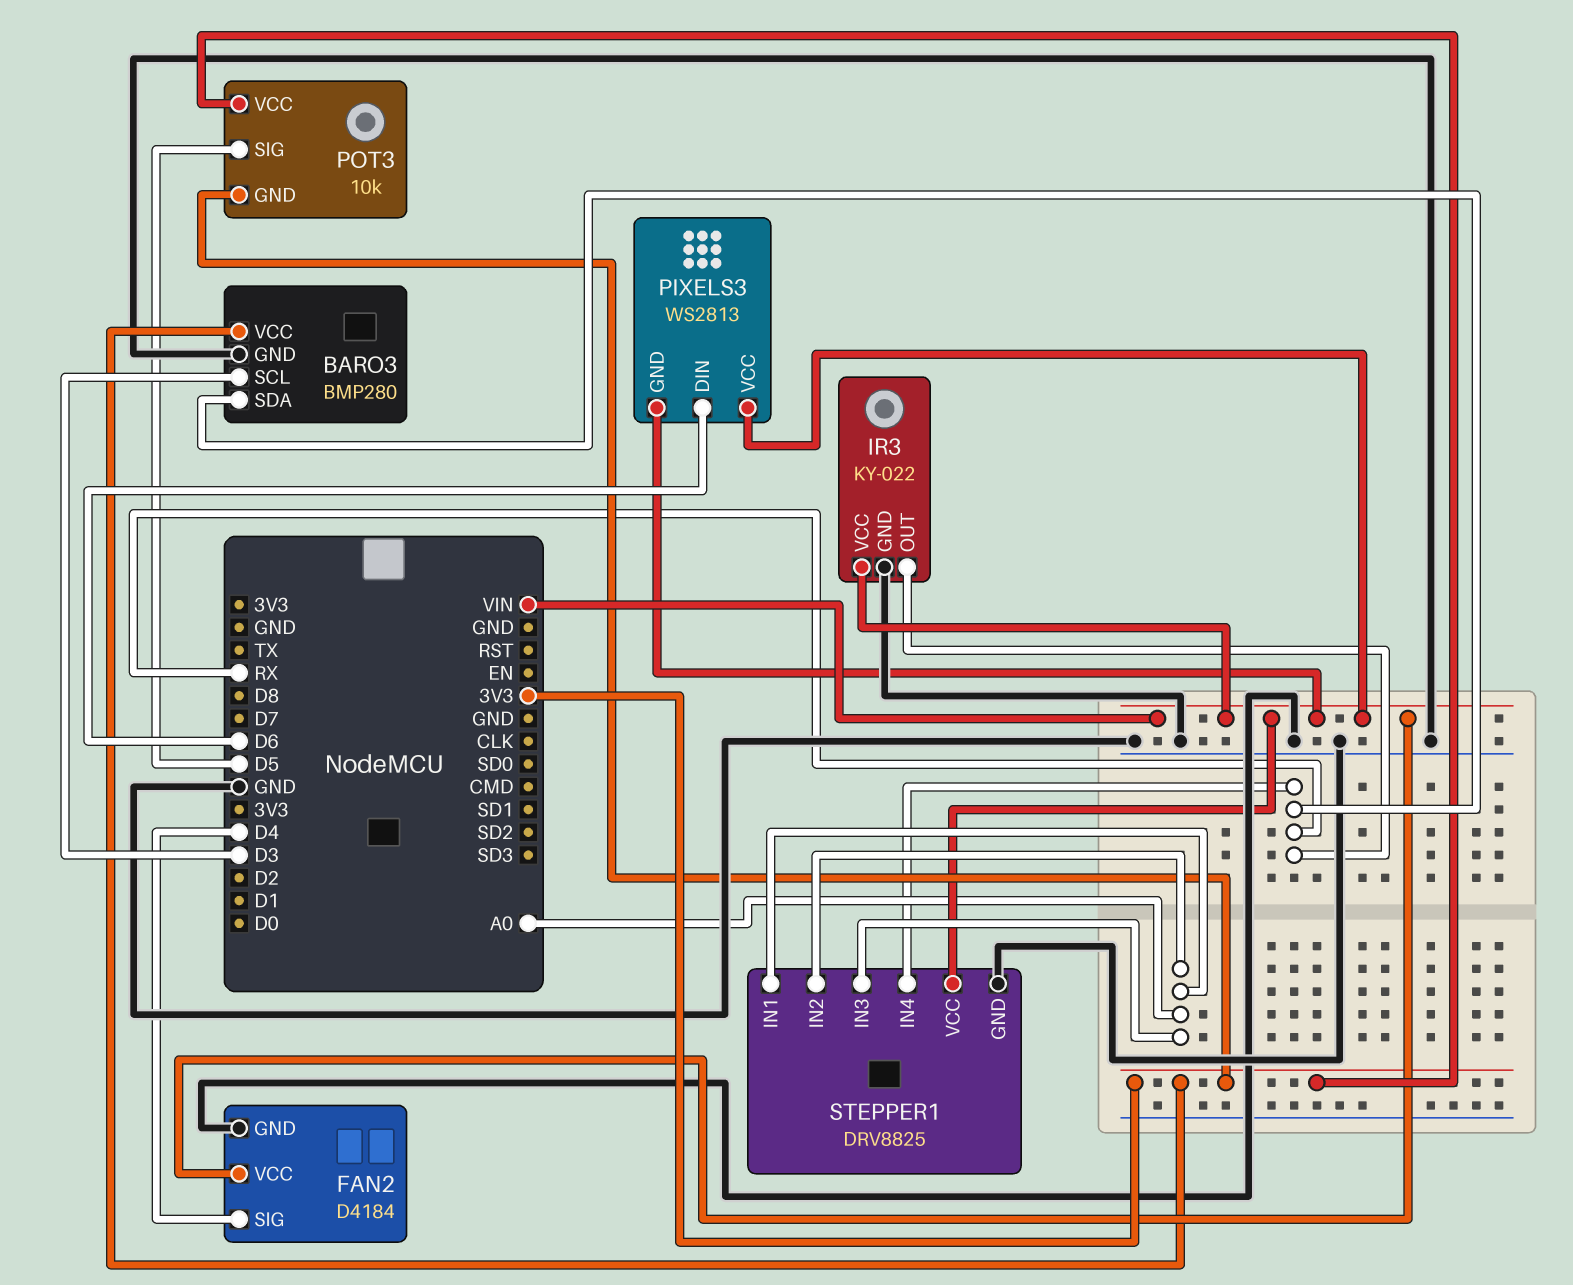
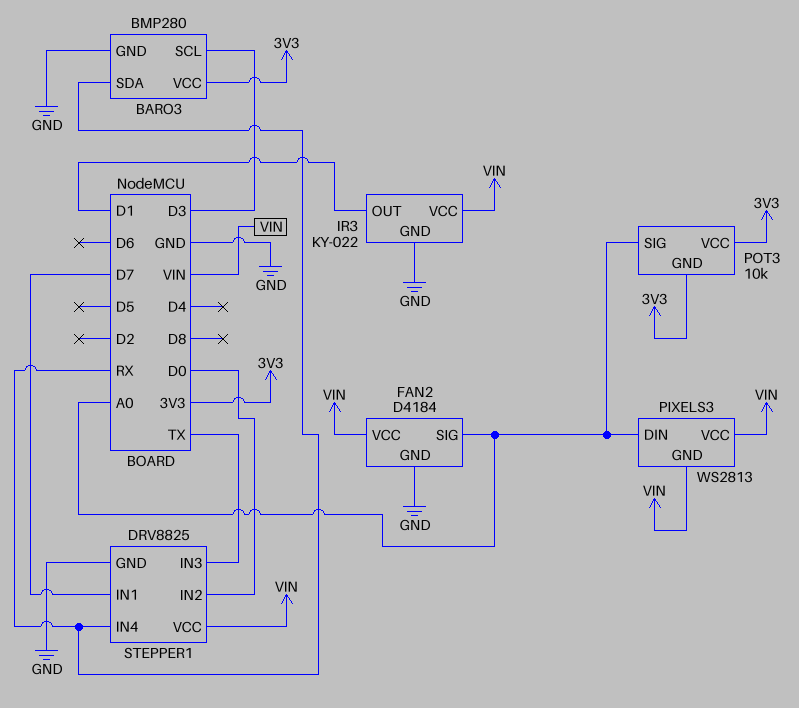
FAN2 pin SIG: D4 -> A0
IR3 pin OUT: RX -> D1
PIXELS3 pin DIN: D6 -> A0
POT3 pin SIG: D5 -> A0
STEPPER1 pin IN1: A0 -> D7
STEPPER1 pin IN2: A0 -> D0
STEPPER1 pin IN3: A0 -> TX

